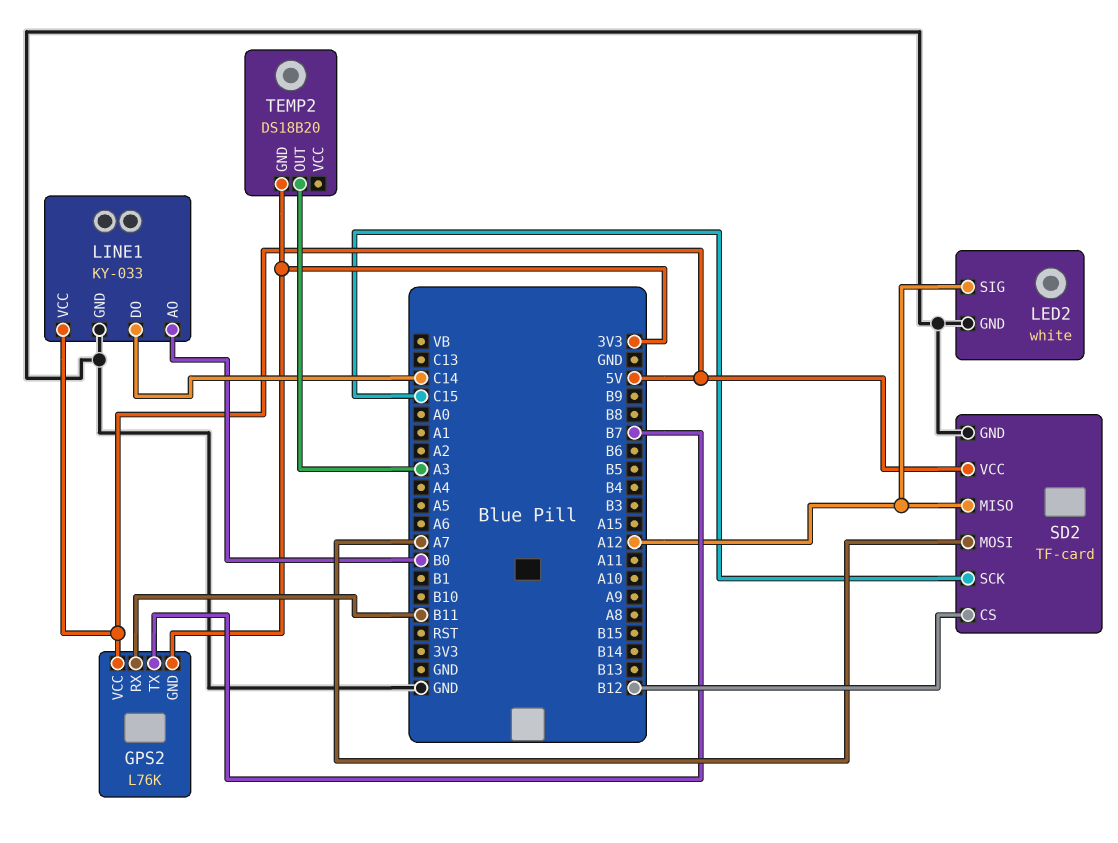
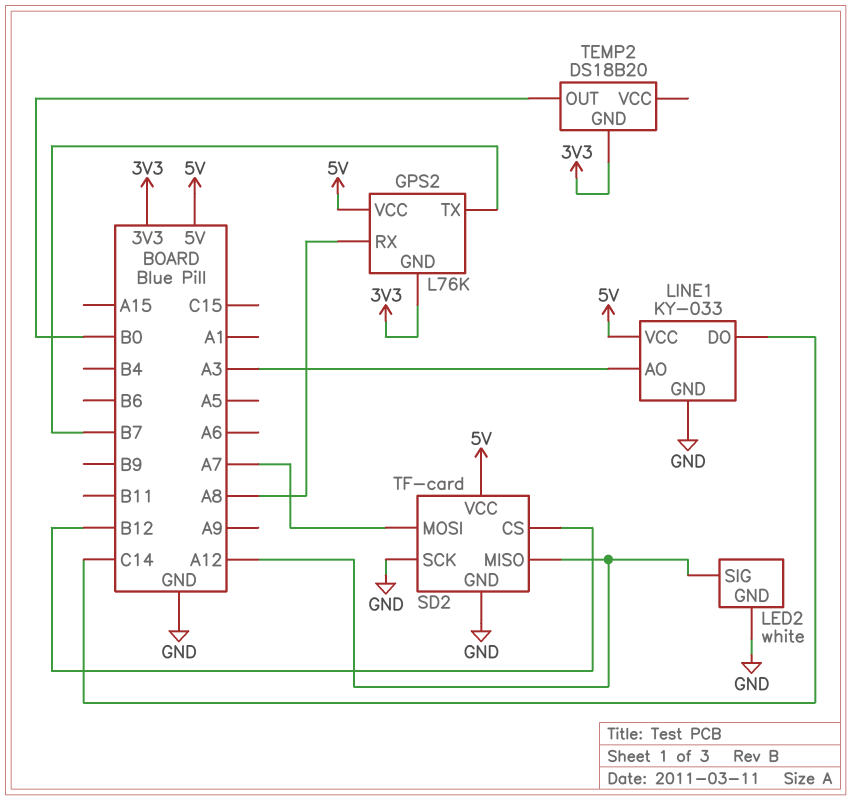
GPS2 pin RX: B11 -> A8
LINE1 pin AO: B0 -> A3
SD2 pin SCK: C15 -> GND
TEMP2 pin OUT: A3 -> B0

